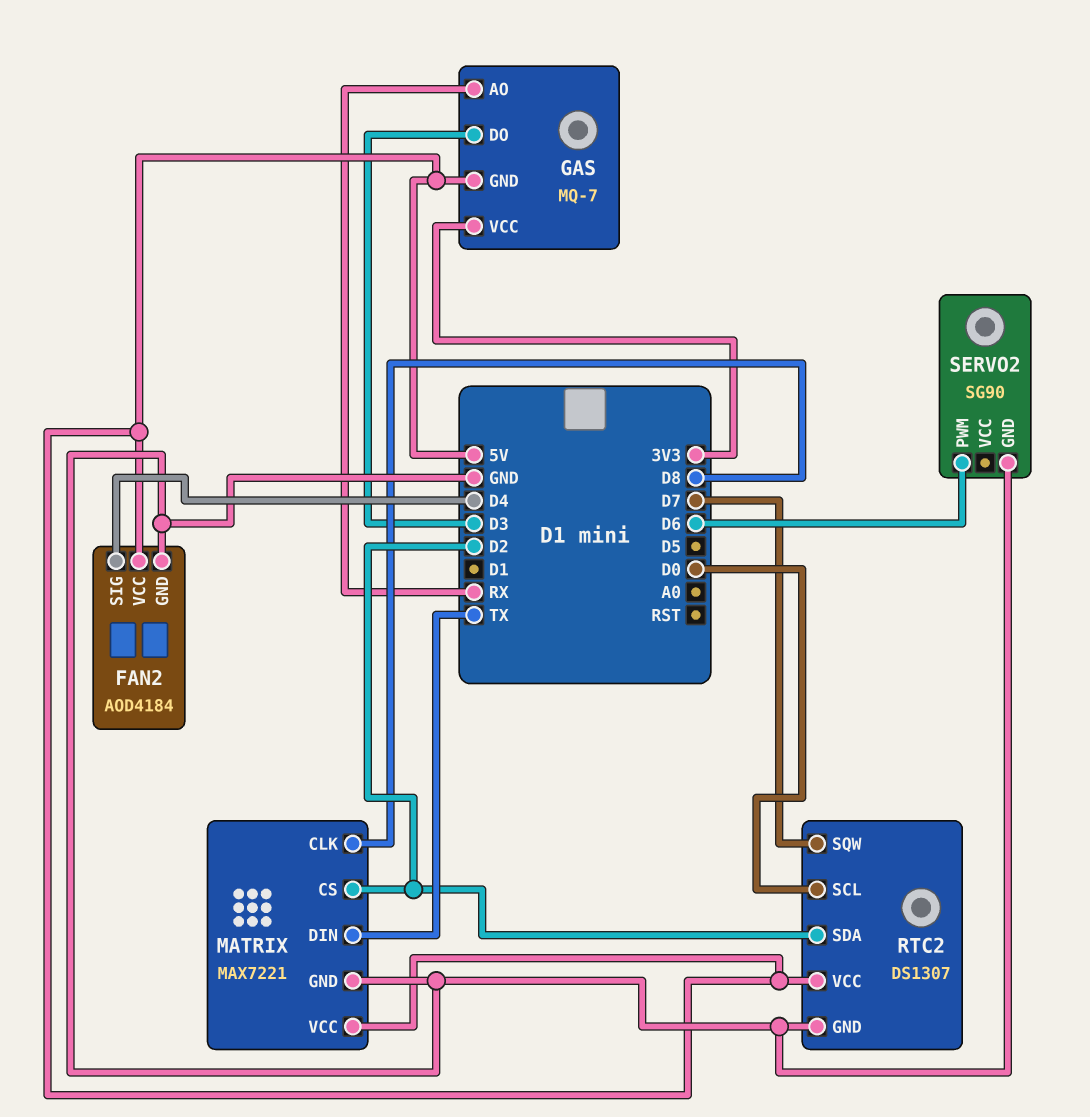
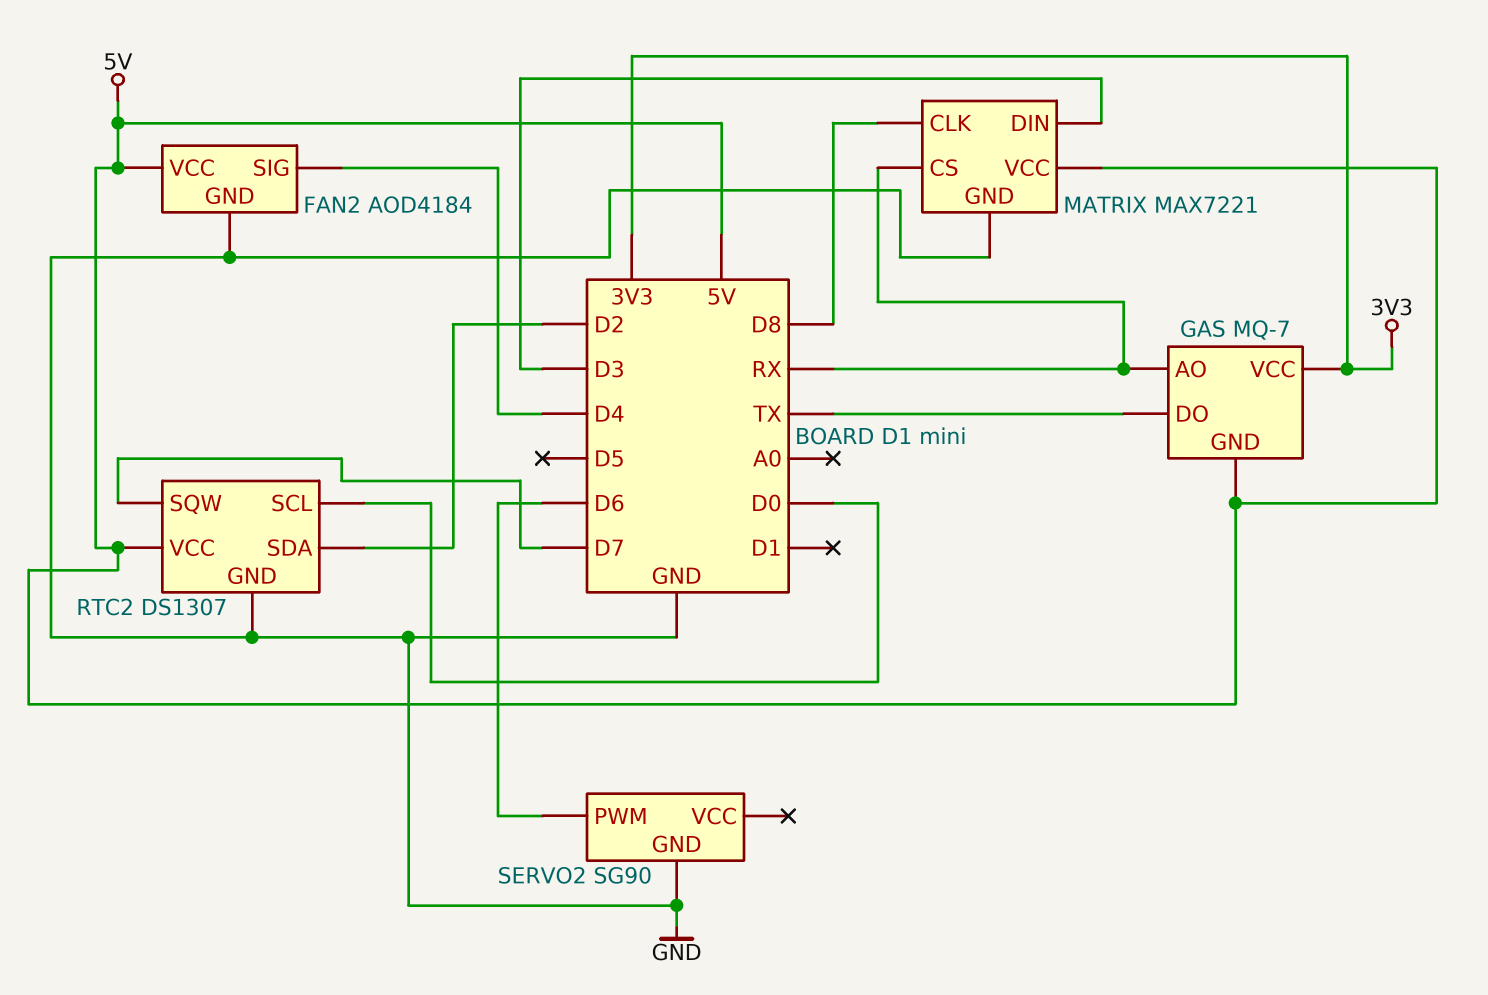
GAS pin DO: D3 -> TX
MATRIX pin CS: D2 -> RX
MATRIX pin DIN: TX -> D3

